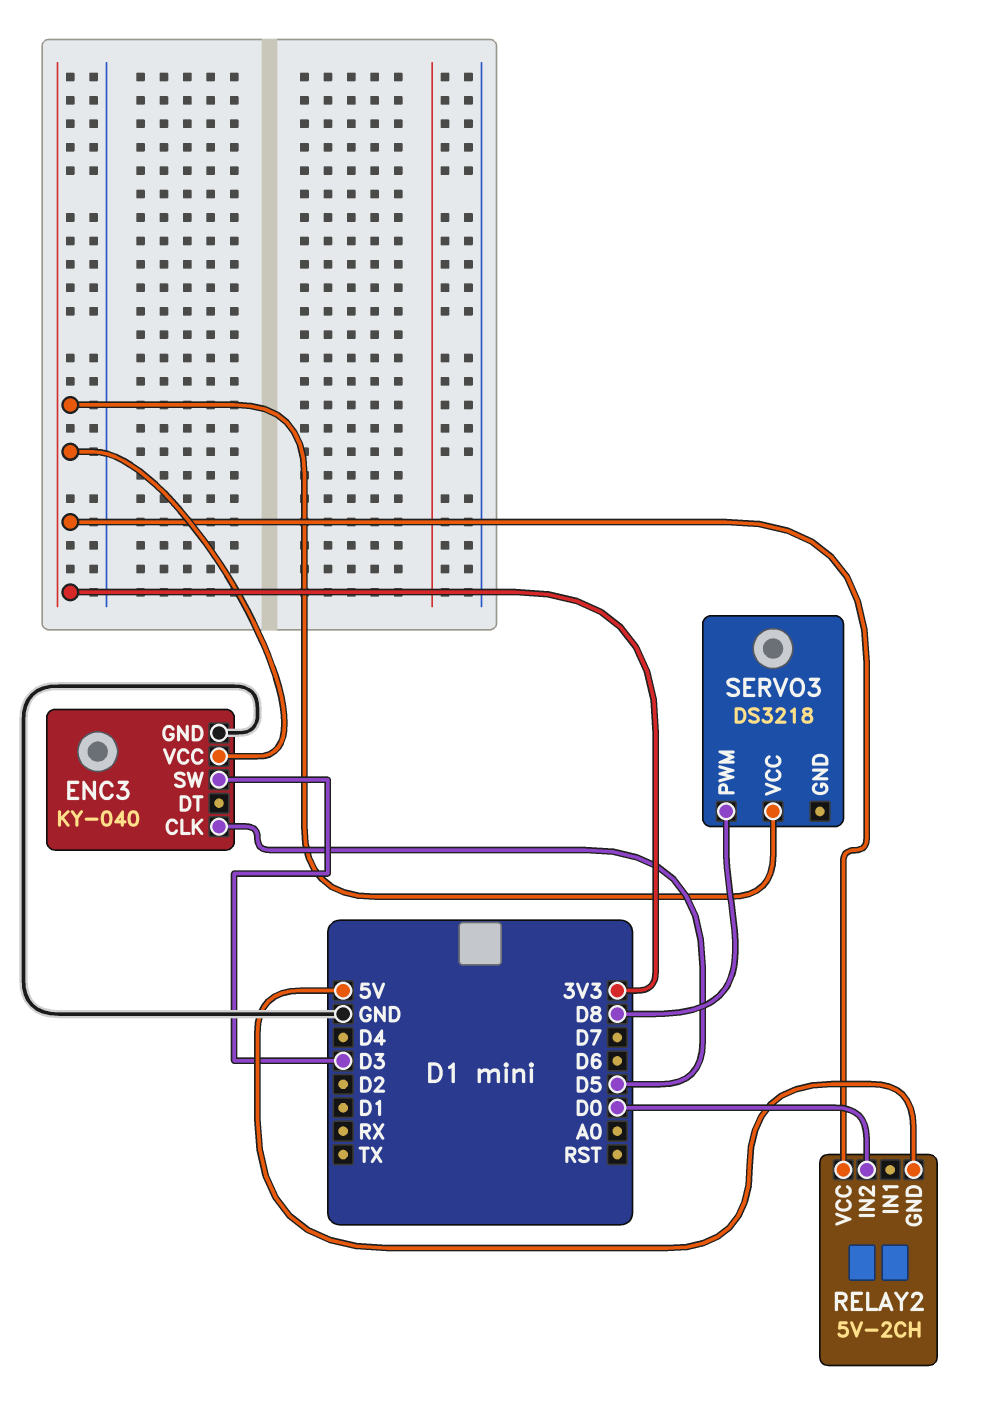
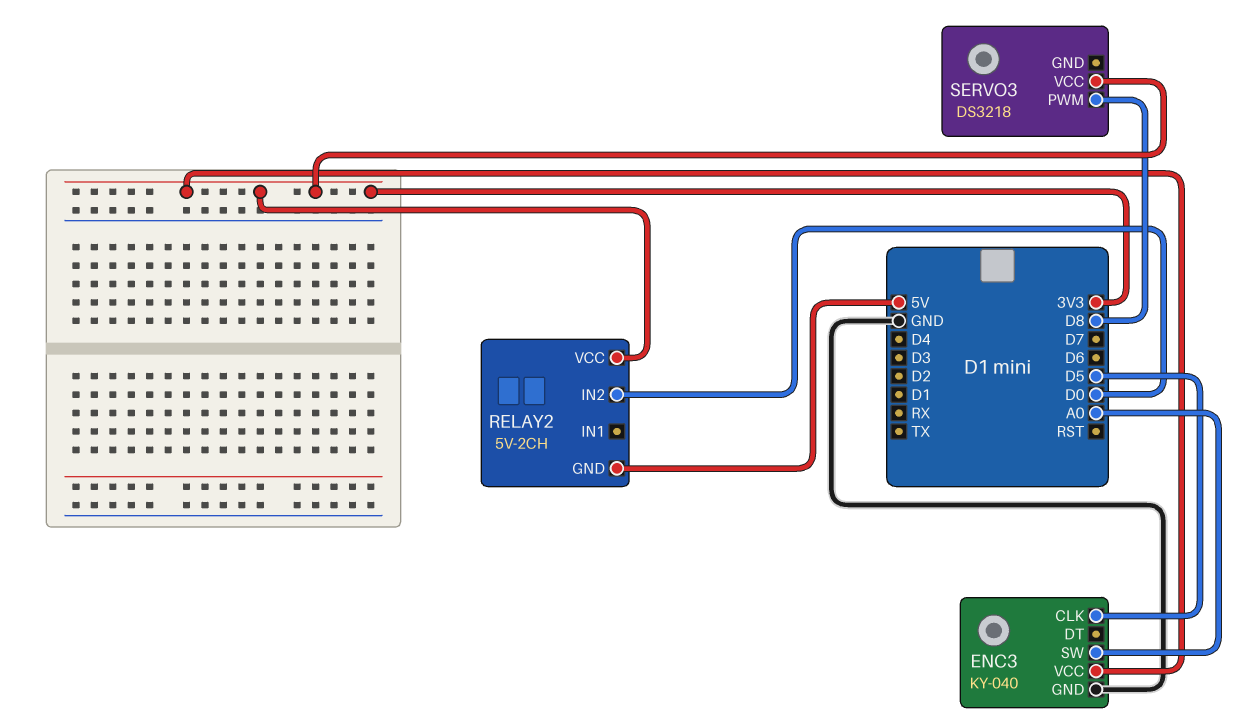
ENC3 pin SW: D3 -> A0

